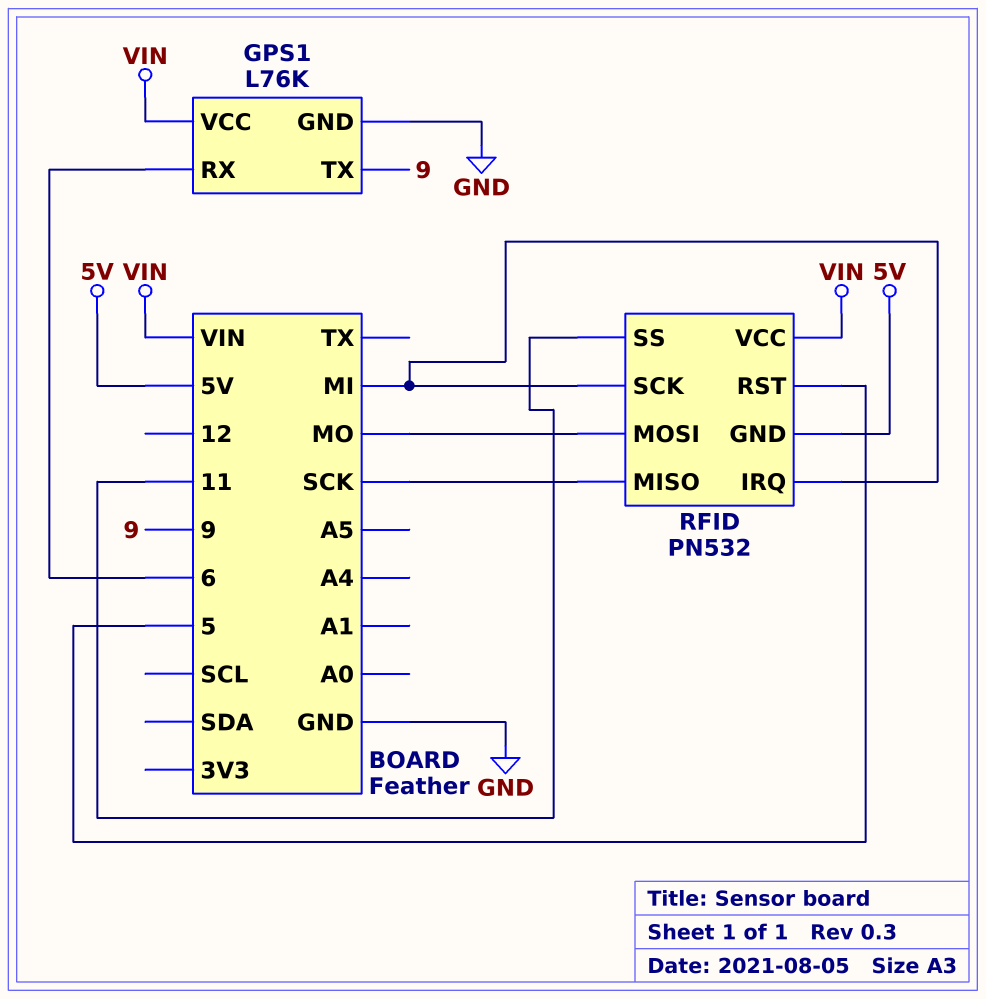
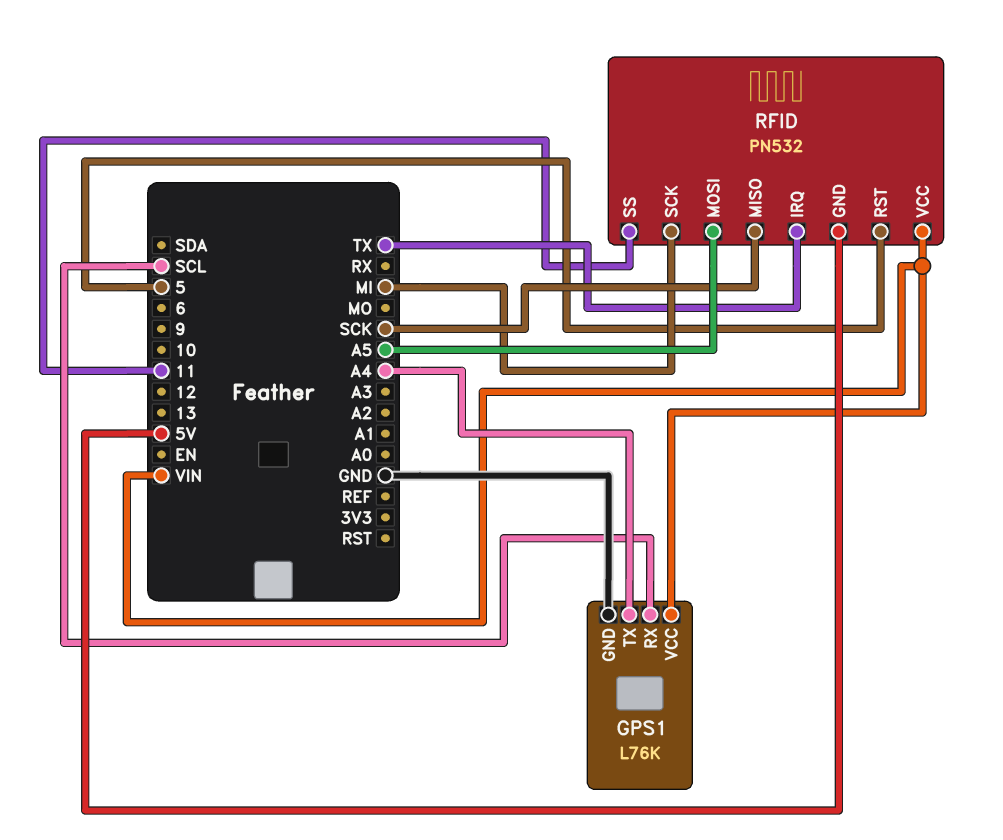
GPS1 pin RX: 6 -> SCL
GPS1 pin TX: 9 -> A4
RFID pin IRQ: MI -> TX
RFID pin MOSI: MO -> A5

